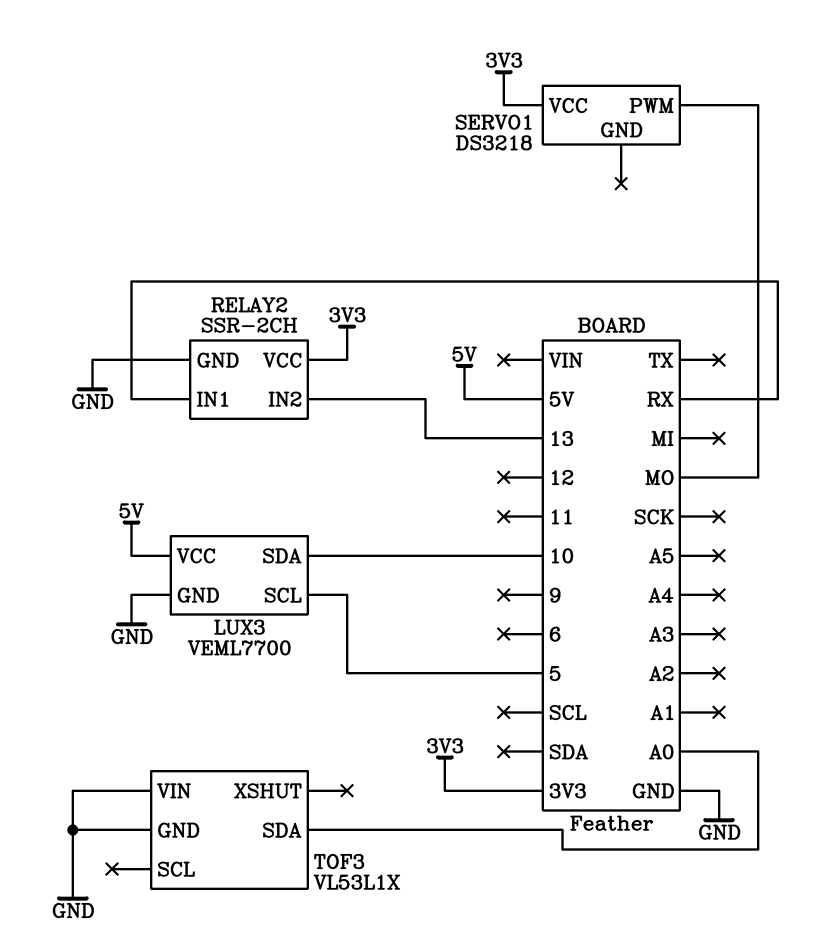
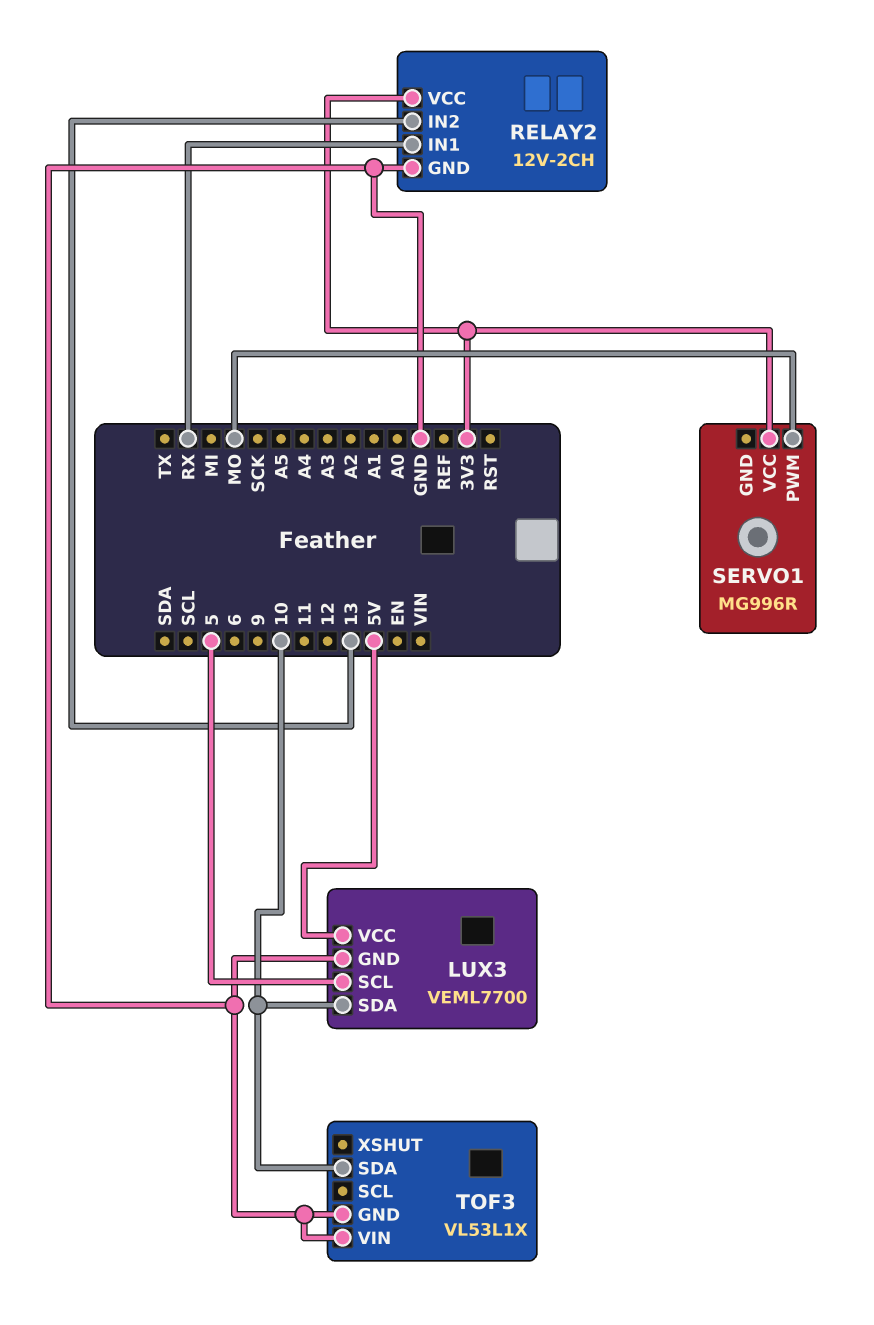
RELAY2: SSR-2CH -> 12V-2CH
SERVO1: DS3218 -> MG996R
TOF3 pin SDA: A0 -> 10

